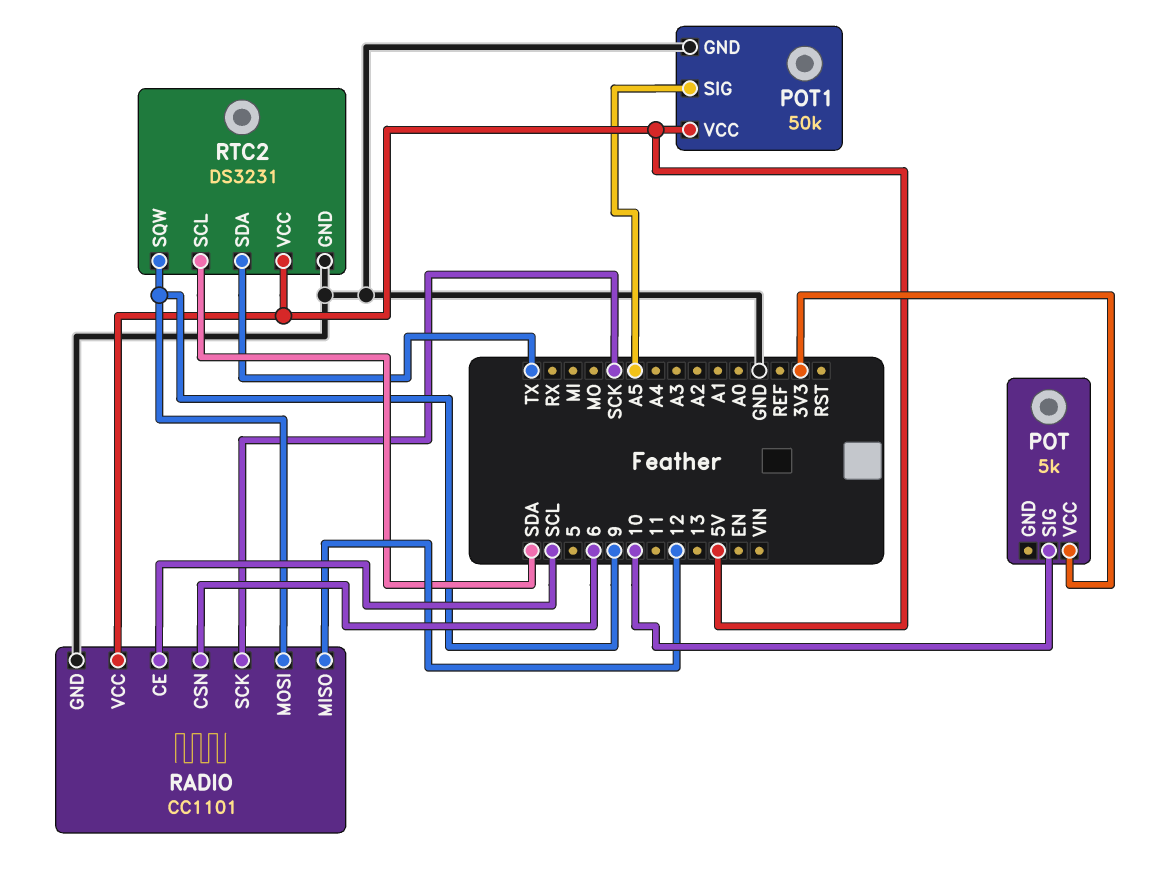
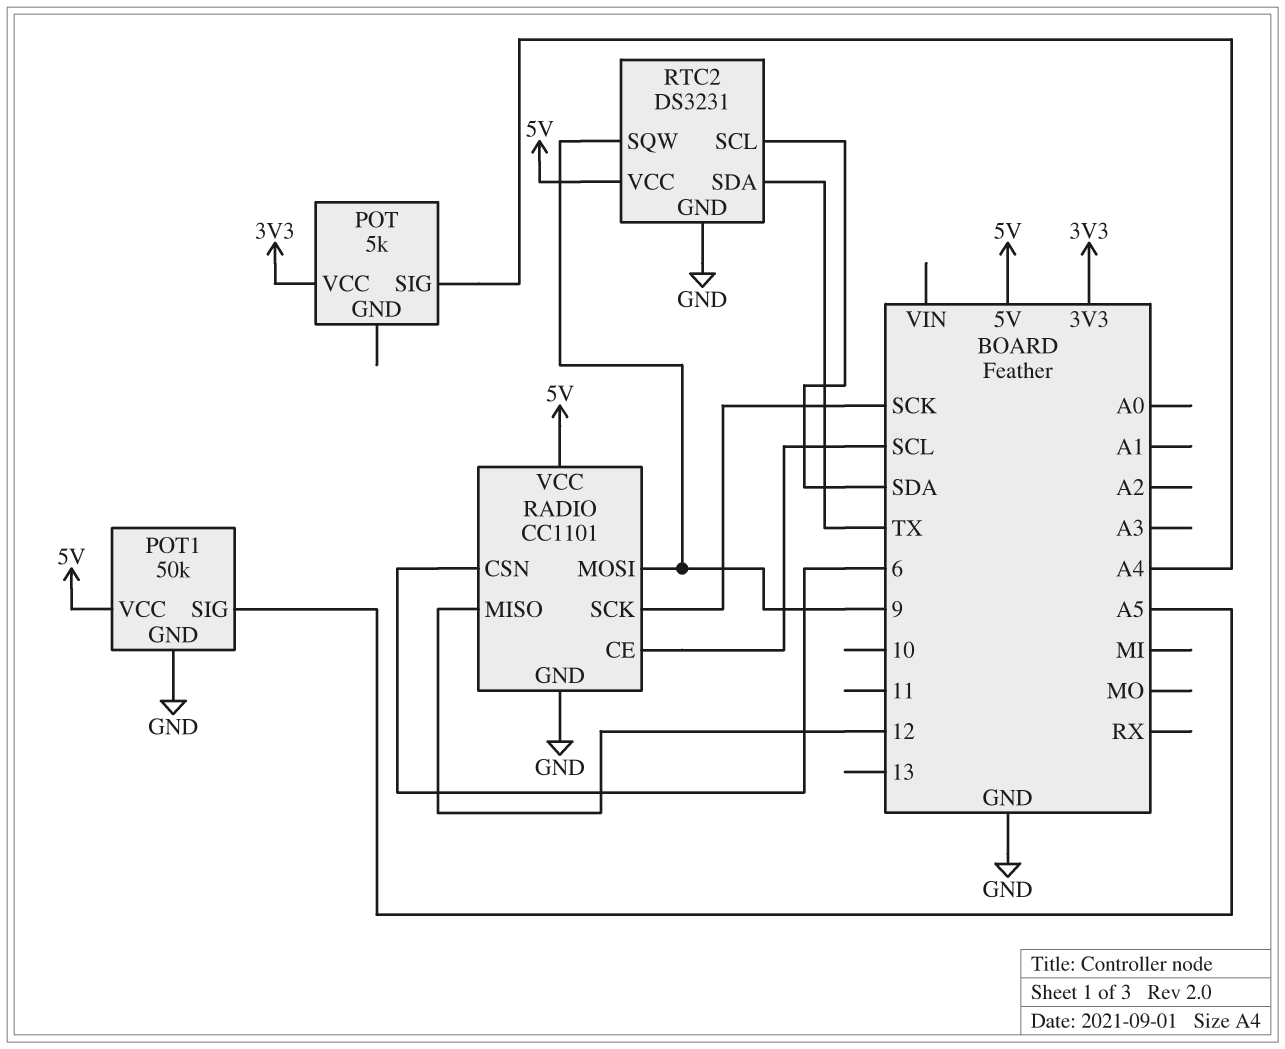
POT pin SIG: 10 -> A4

